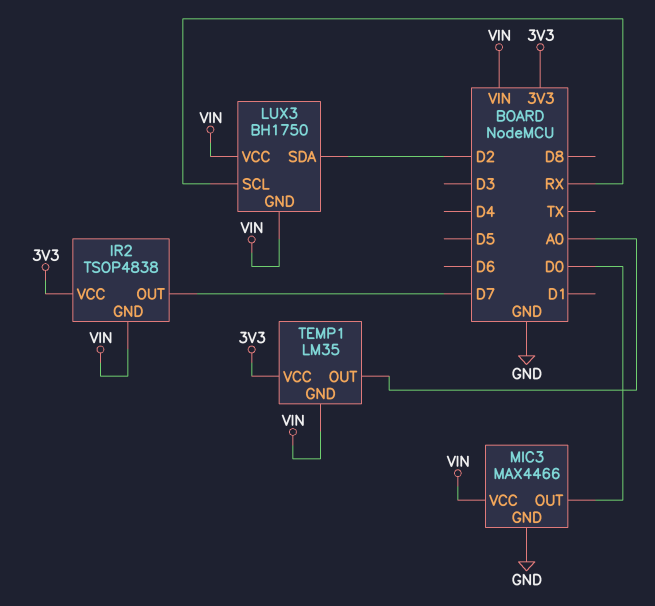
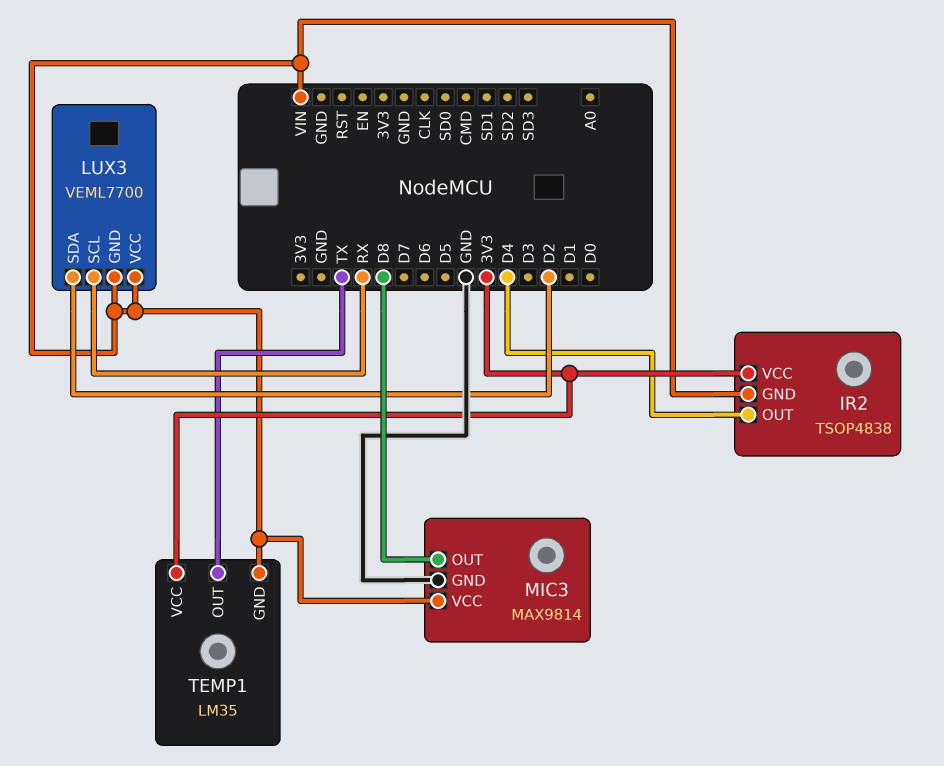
IR2 pin OUT: D7 -> D4
LUX3: BH1750 -> VEML7700
MIC3: MAX4466 -> MAX9814
MIC3 pin OUT: D0 -> D8
TEMP1 pin OUT: A0 -> TX

